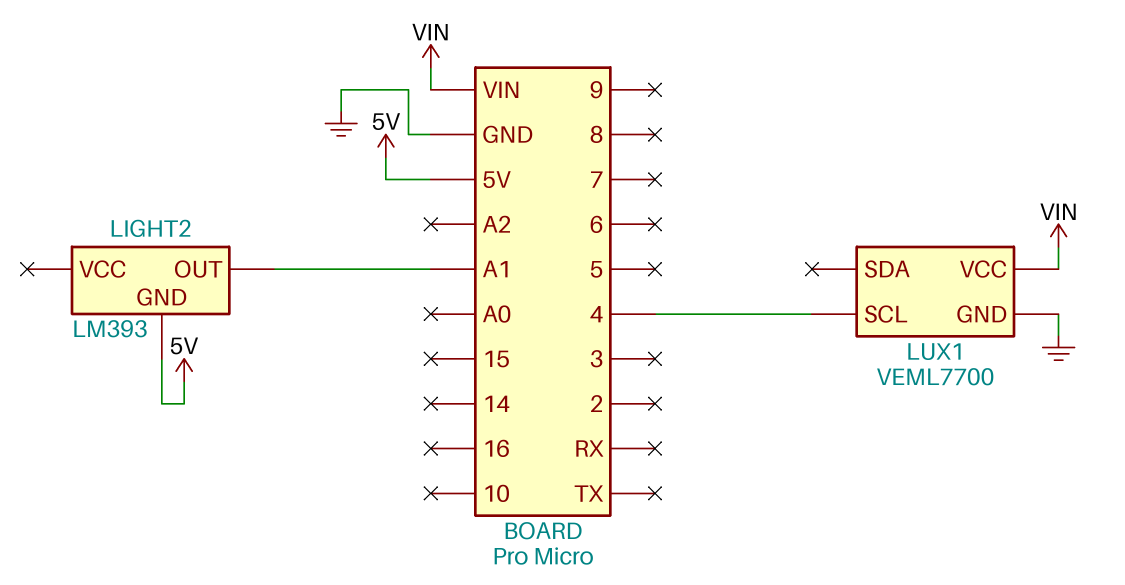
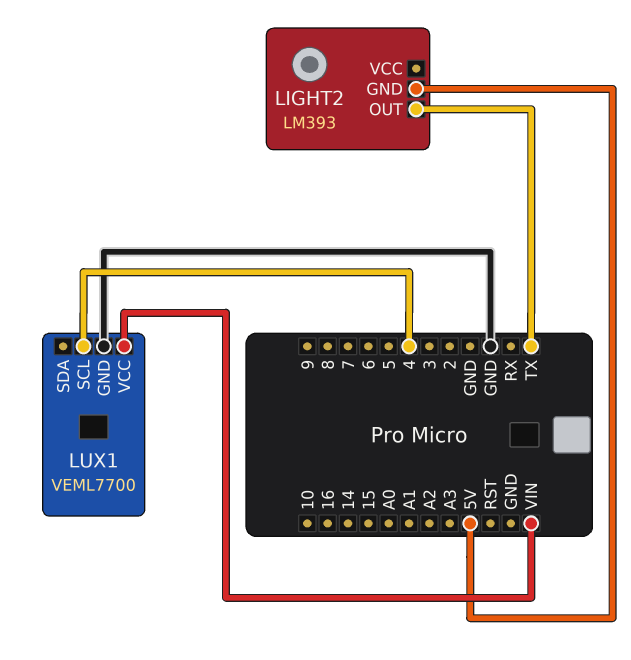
LIGHT2 pin OUT: A1 -> TX

